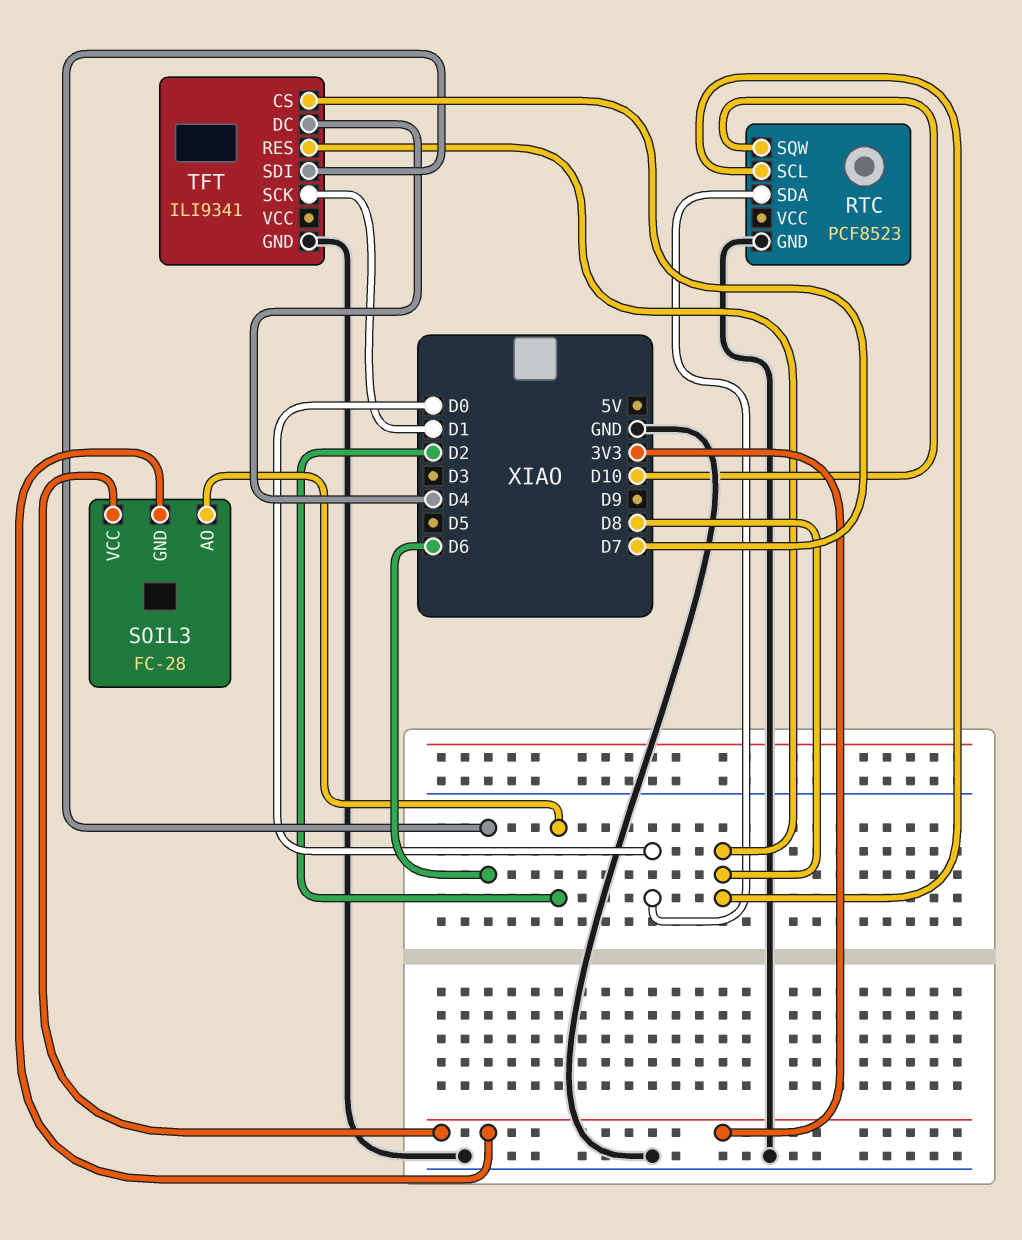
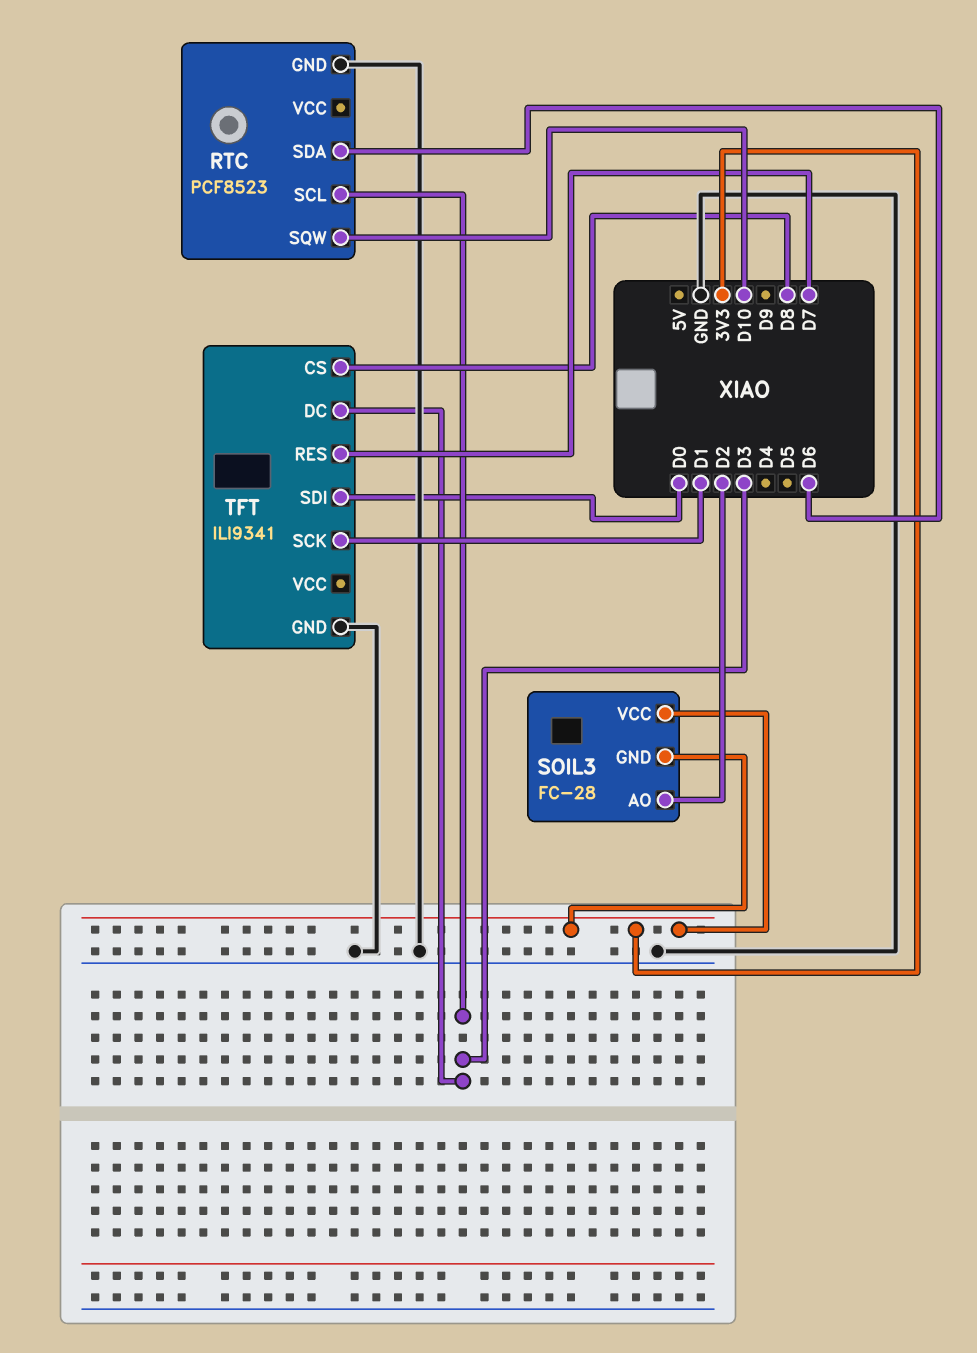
RTC pin SCL: D8 -> D3
RTC pin SDA: D0 -> D6
TFT pin CS: D7 -> D8
TFT pin DC: D4 -> D3
TFT pin RES: D8 -> D7
TFT pin SDI: D6 -> D0

